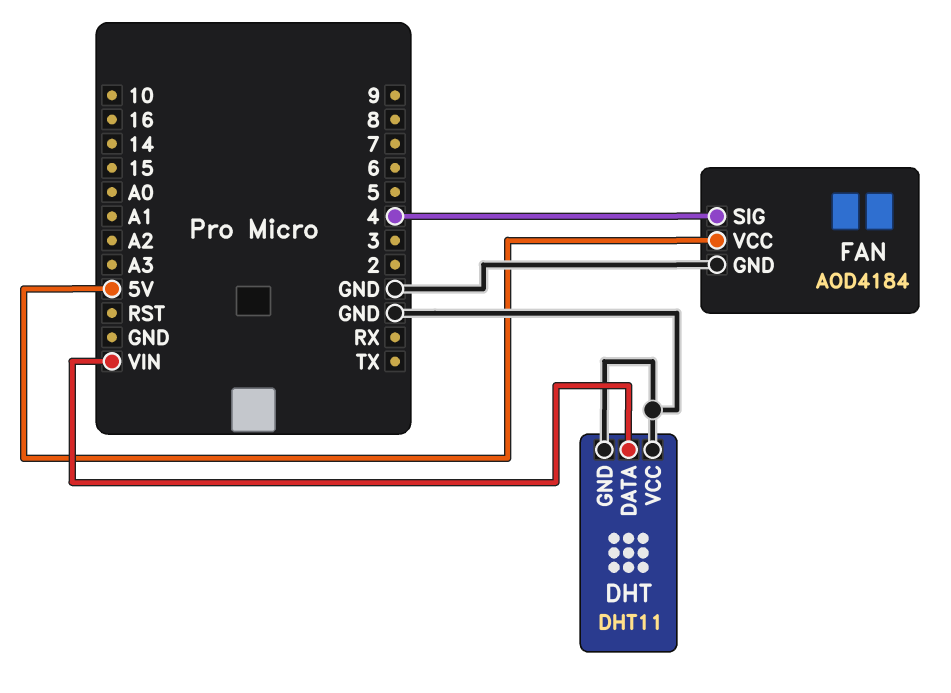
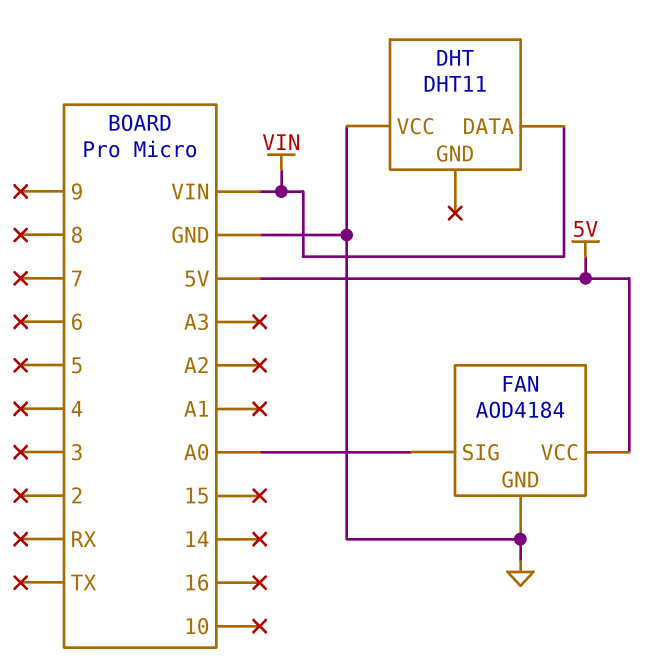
DHT pin GND: GND -> none
FAN pin SIG: 4 -> A0

